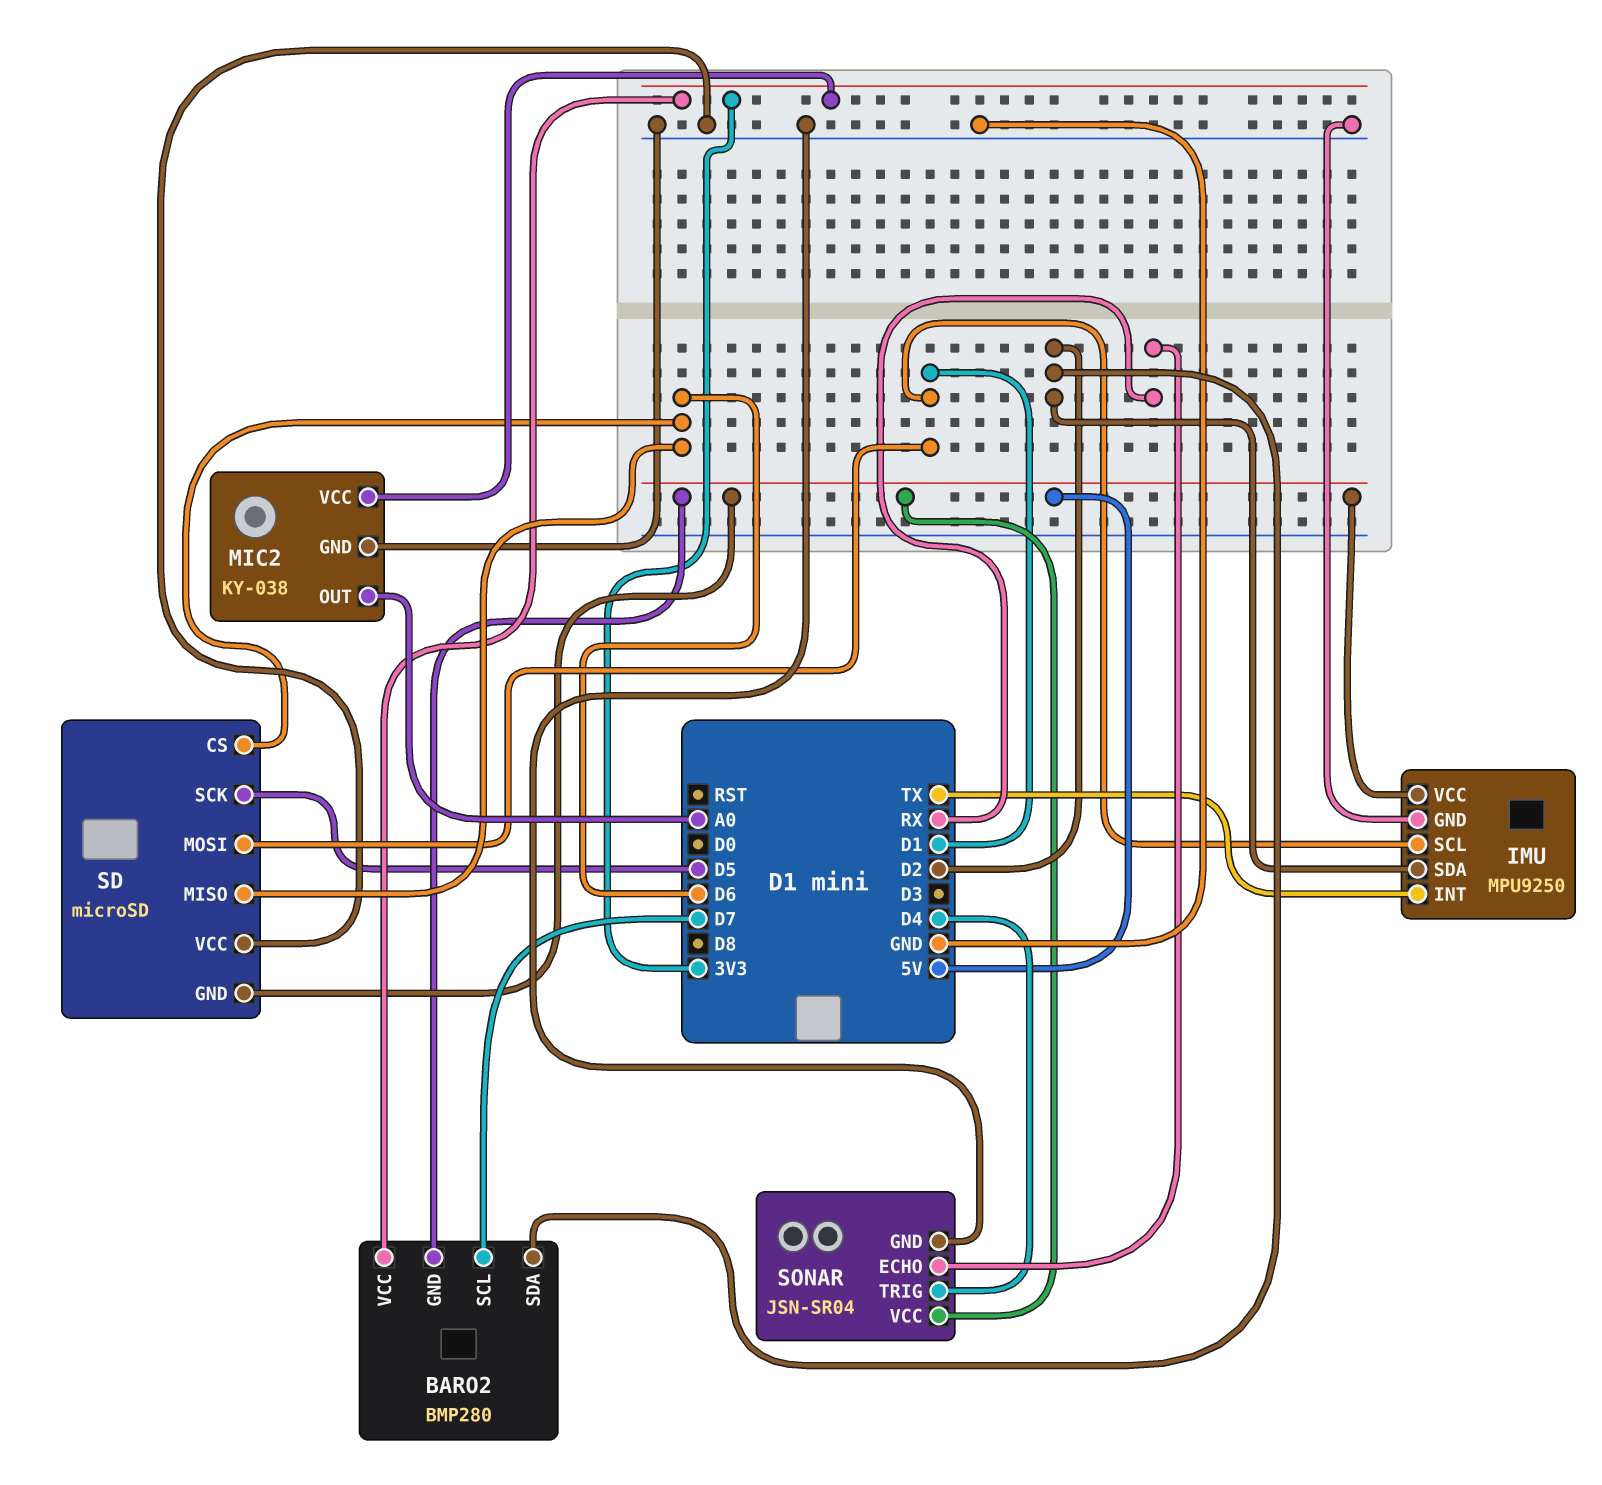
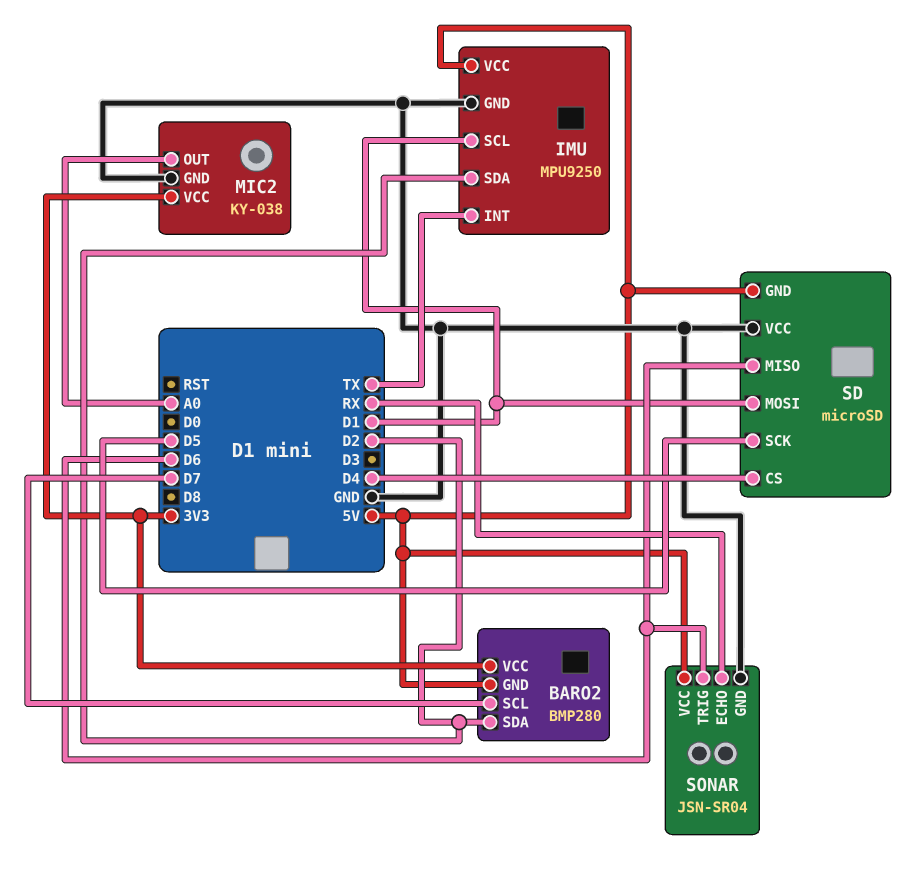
SD pin CS: D6 -> D4
SONAR pin TRIG: D4 -> D6

